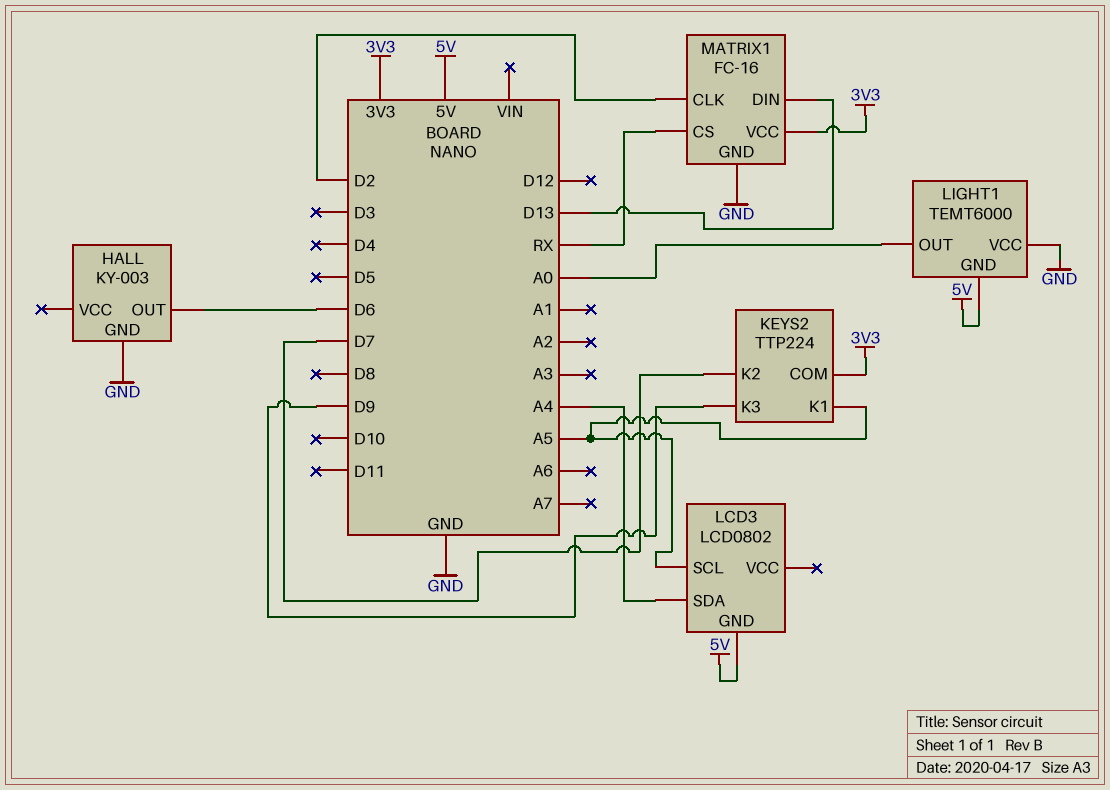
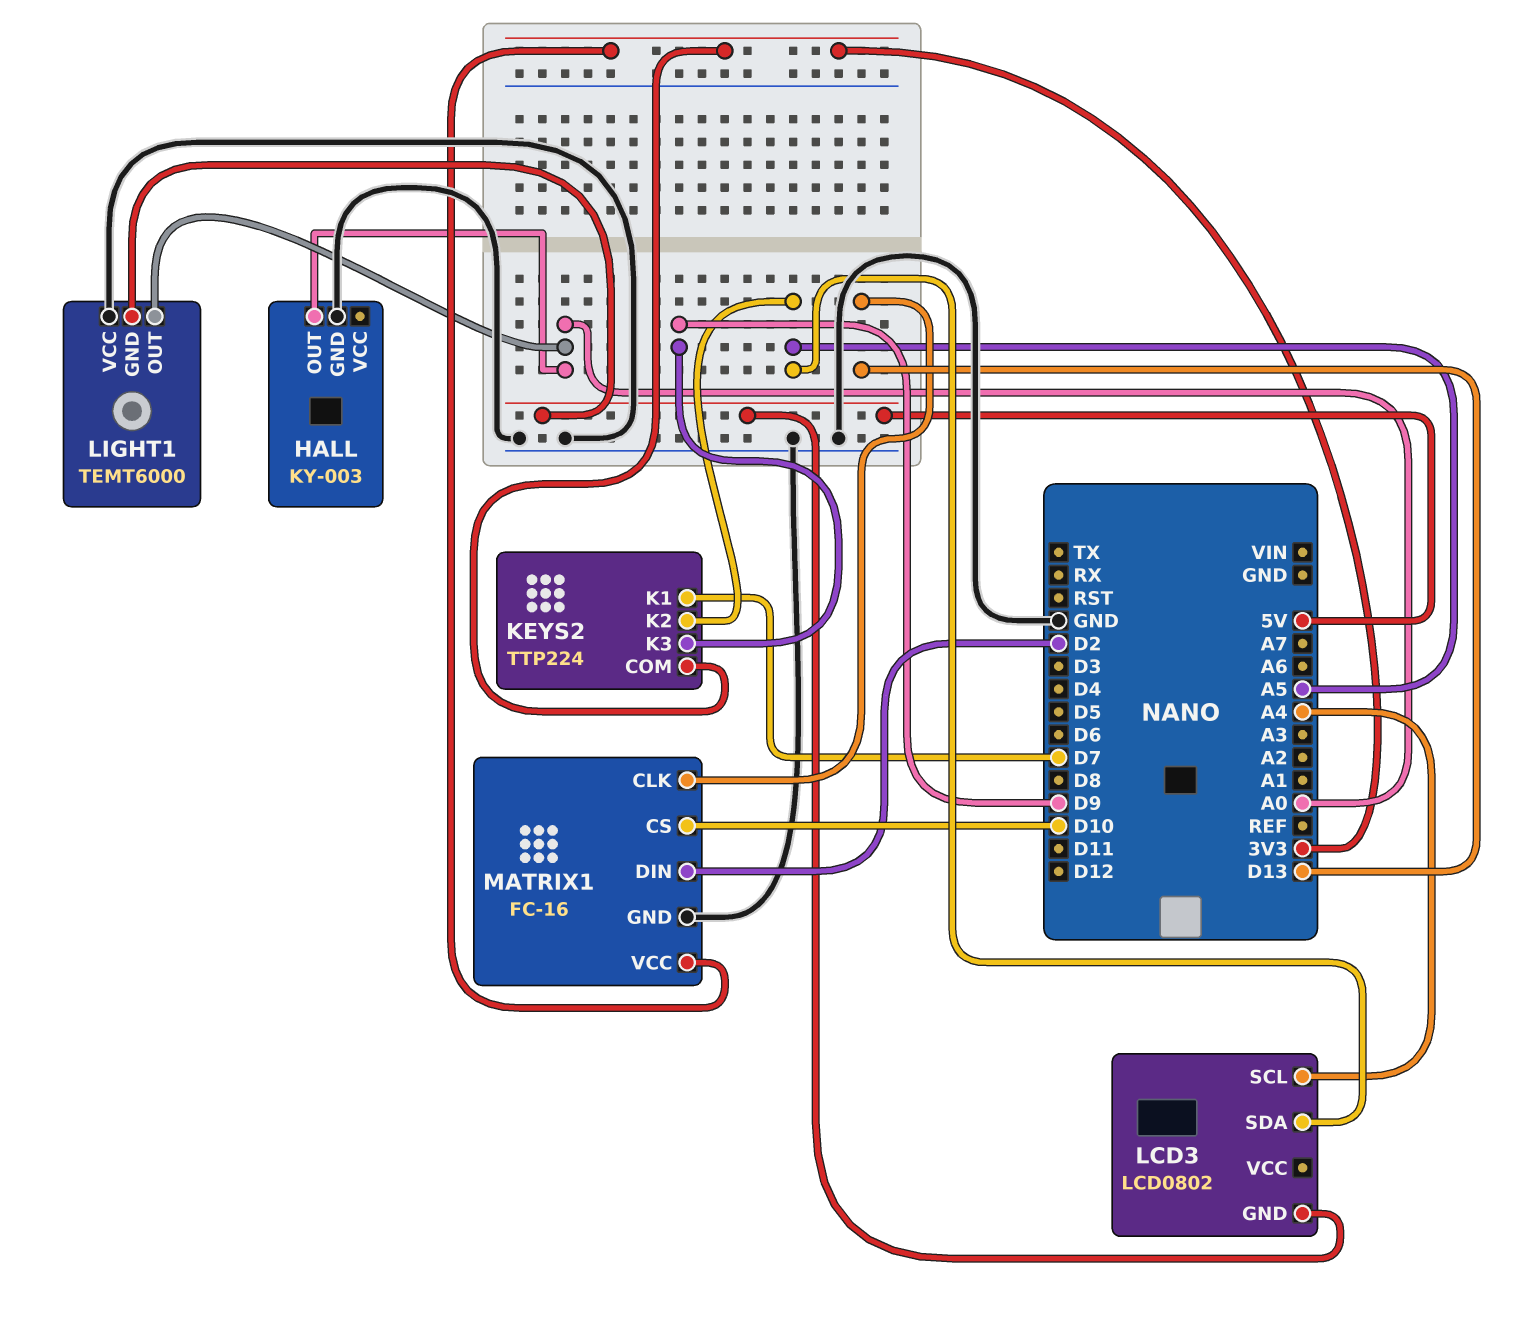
HALL pin OUT: D6 -> A0
KEYS2 pin K1: A5 -> D7
KEYS2 pin K2: D7 -> A5
LCD3 pin SCL: A5 -> A4
LCD3 pin SDA: A4 -> A5
MATRIX1 pin CLK: D2 -> D13
MATRIX1 pin CS: RX -> D10
MATRIX1 pin DIN: D13 -> D2

